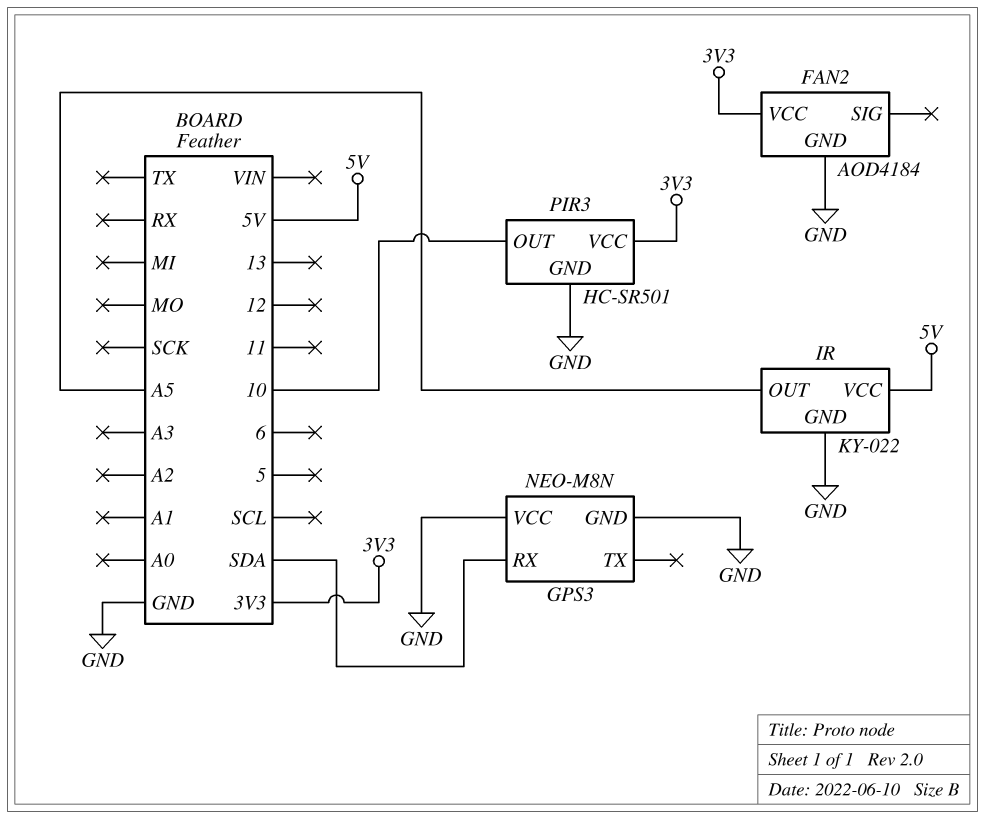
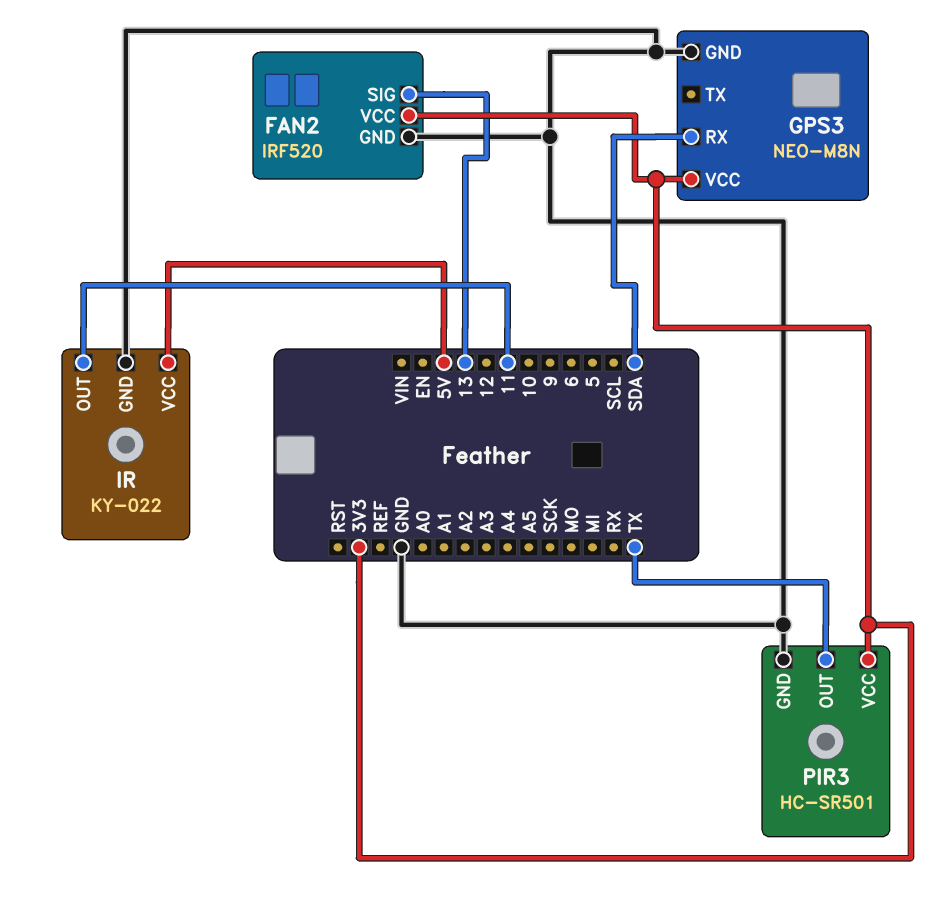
FAN2: AOD4184 -> IRF520
FAN2 pin SIG: none -> 13
GPS3 pin VCC: GND -> 3V3
IR pin OUT: A5 -> 11
PIR3 pin OUT: 10 -> TX

